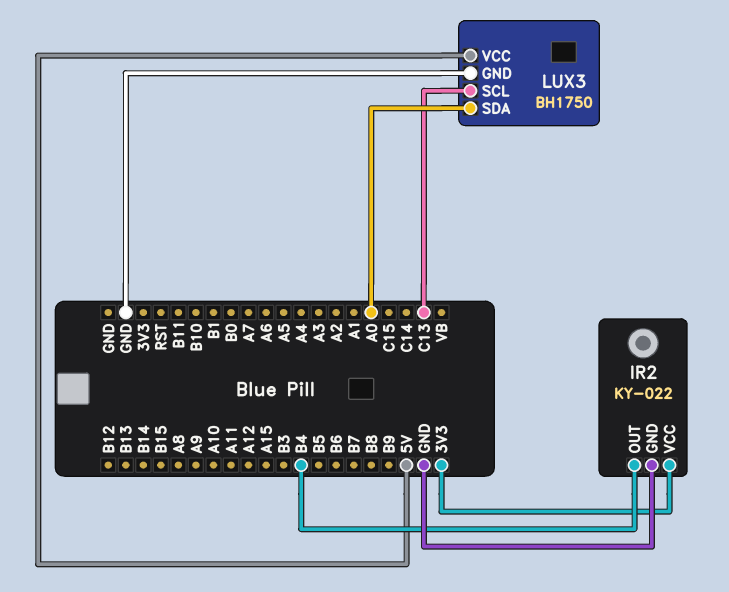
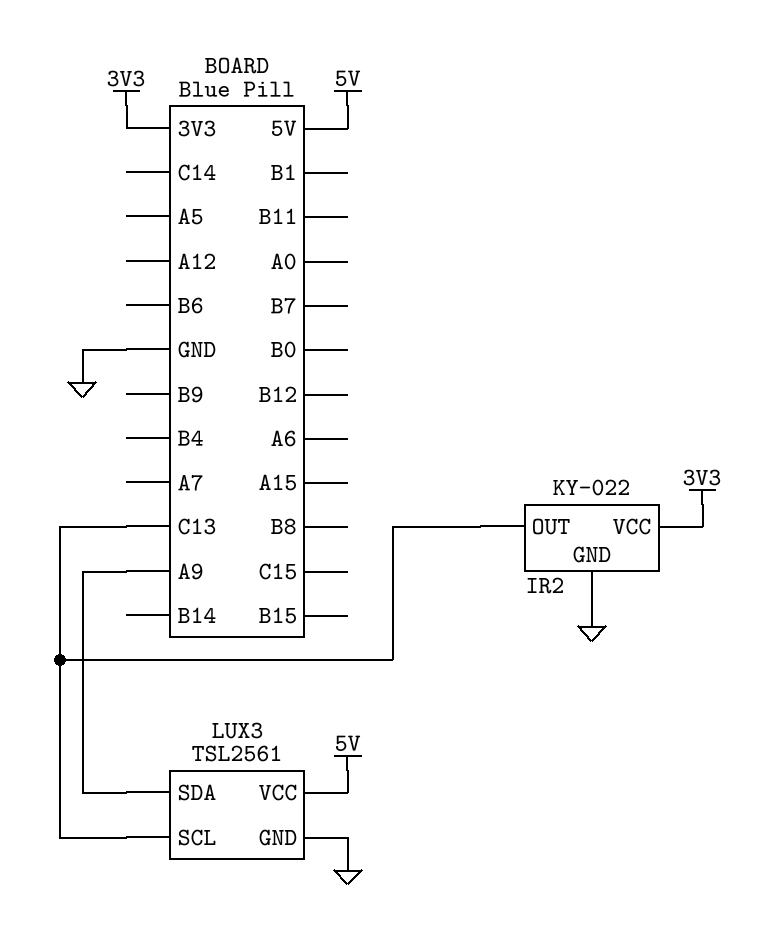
IR2 pin OUT: B4 -> C13
LUX3: BH1750 -> TSL2561
LUX3 pin SDA: A0 -> A9

